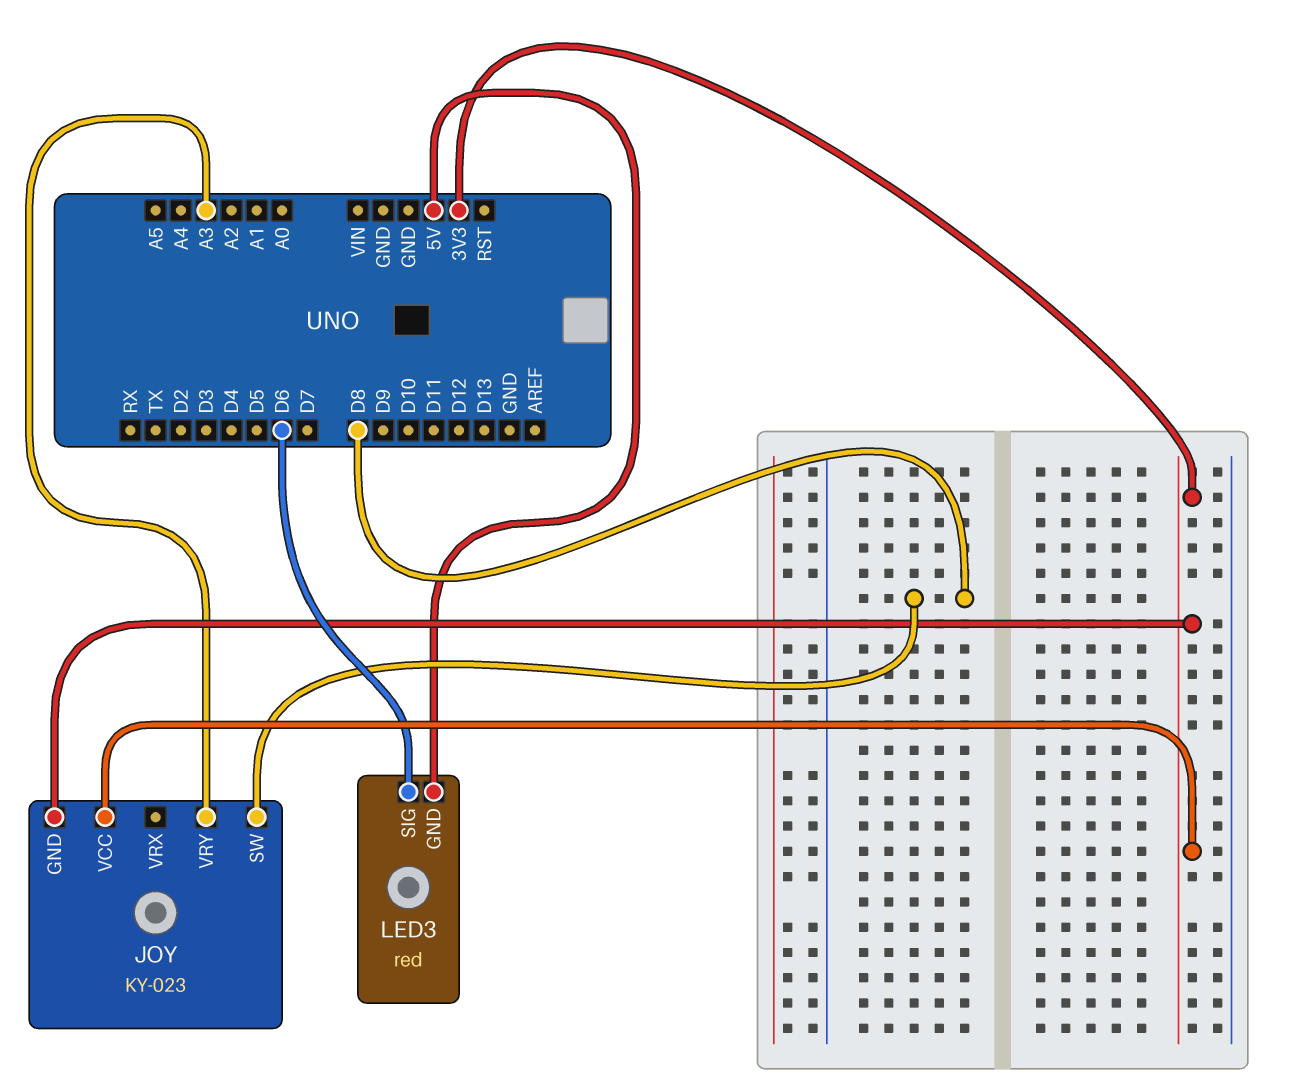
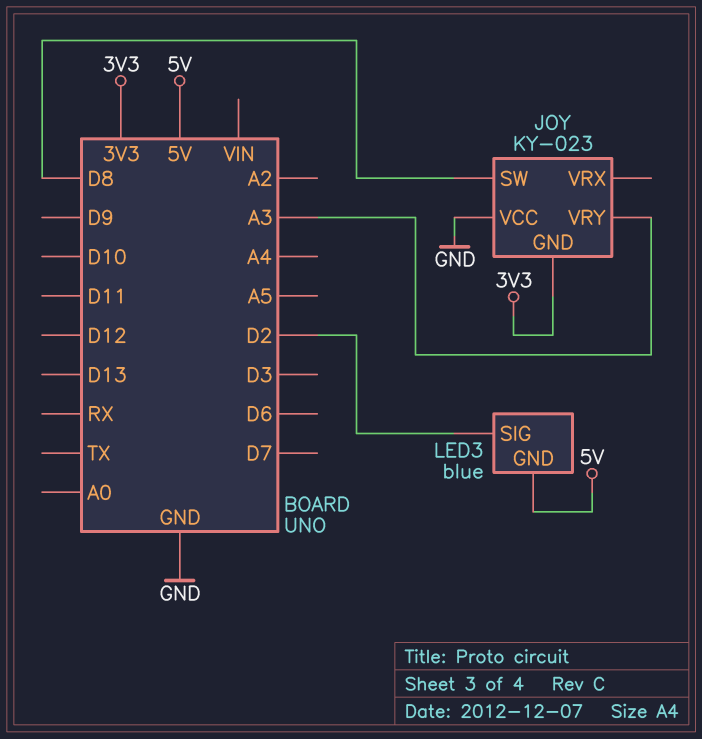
JOY pin VCC: 3V3 -> GND
LED3: red -> blue
LED3 pin SIG: D6 -> D2

